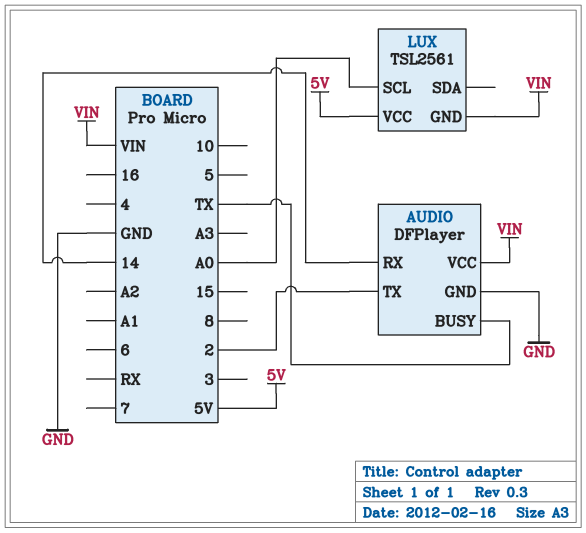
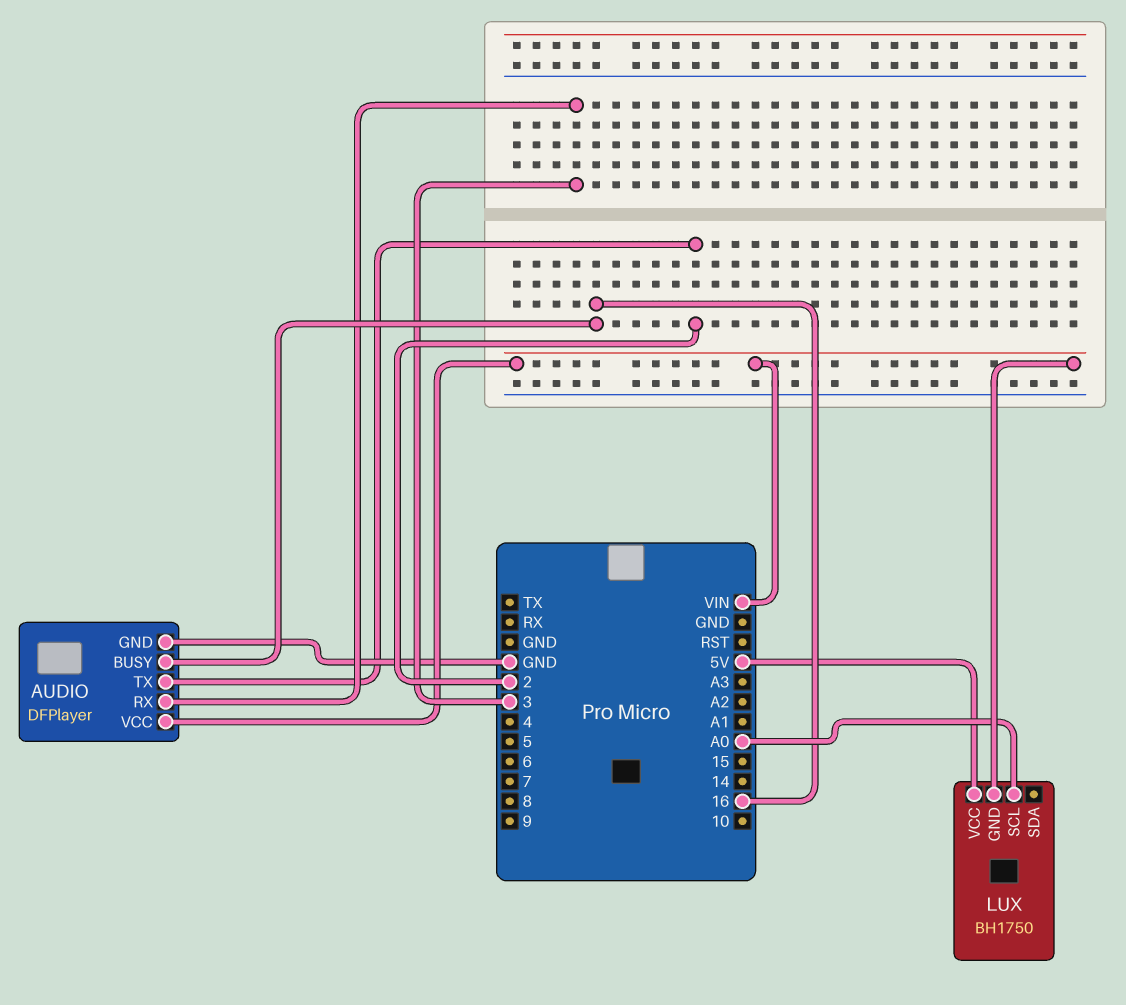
AUDIO pin BUSY: TX -> 16
AUDIO pin RX: 14 -> 3
LUX: TSL2561 -> BH1750

